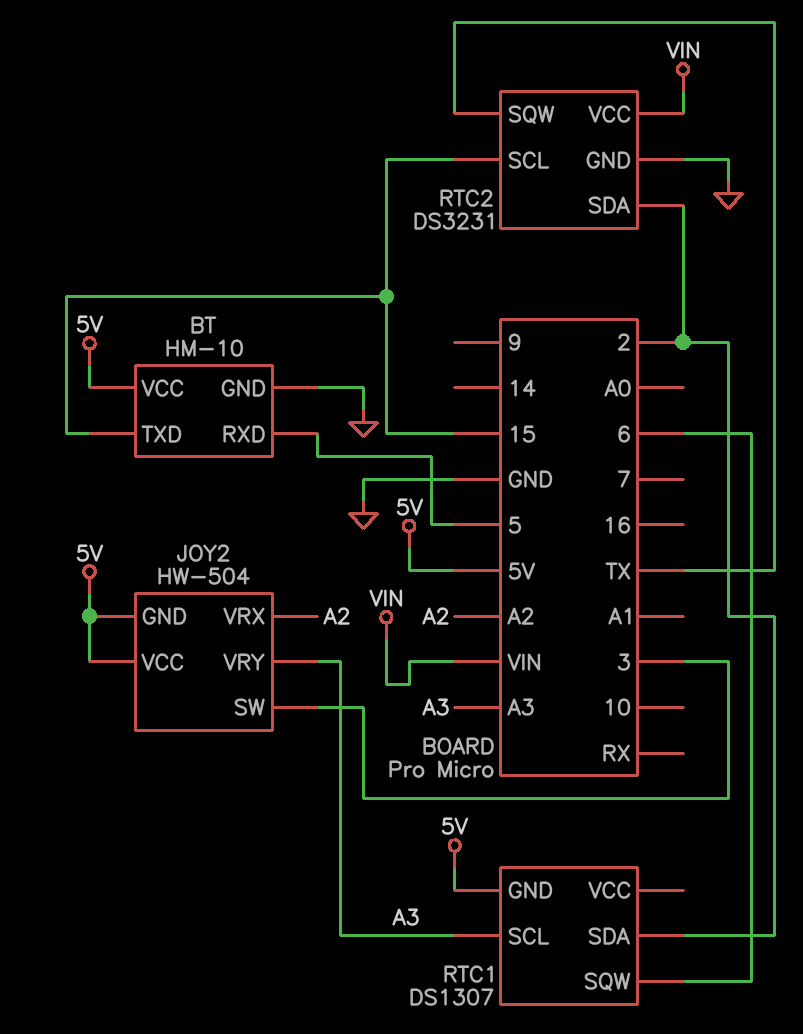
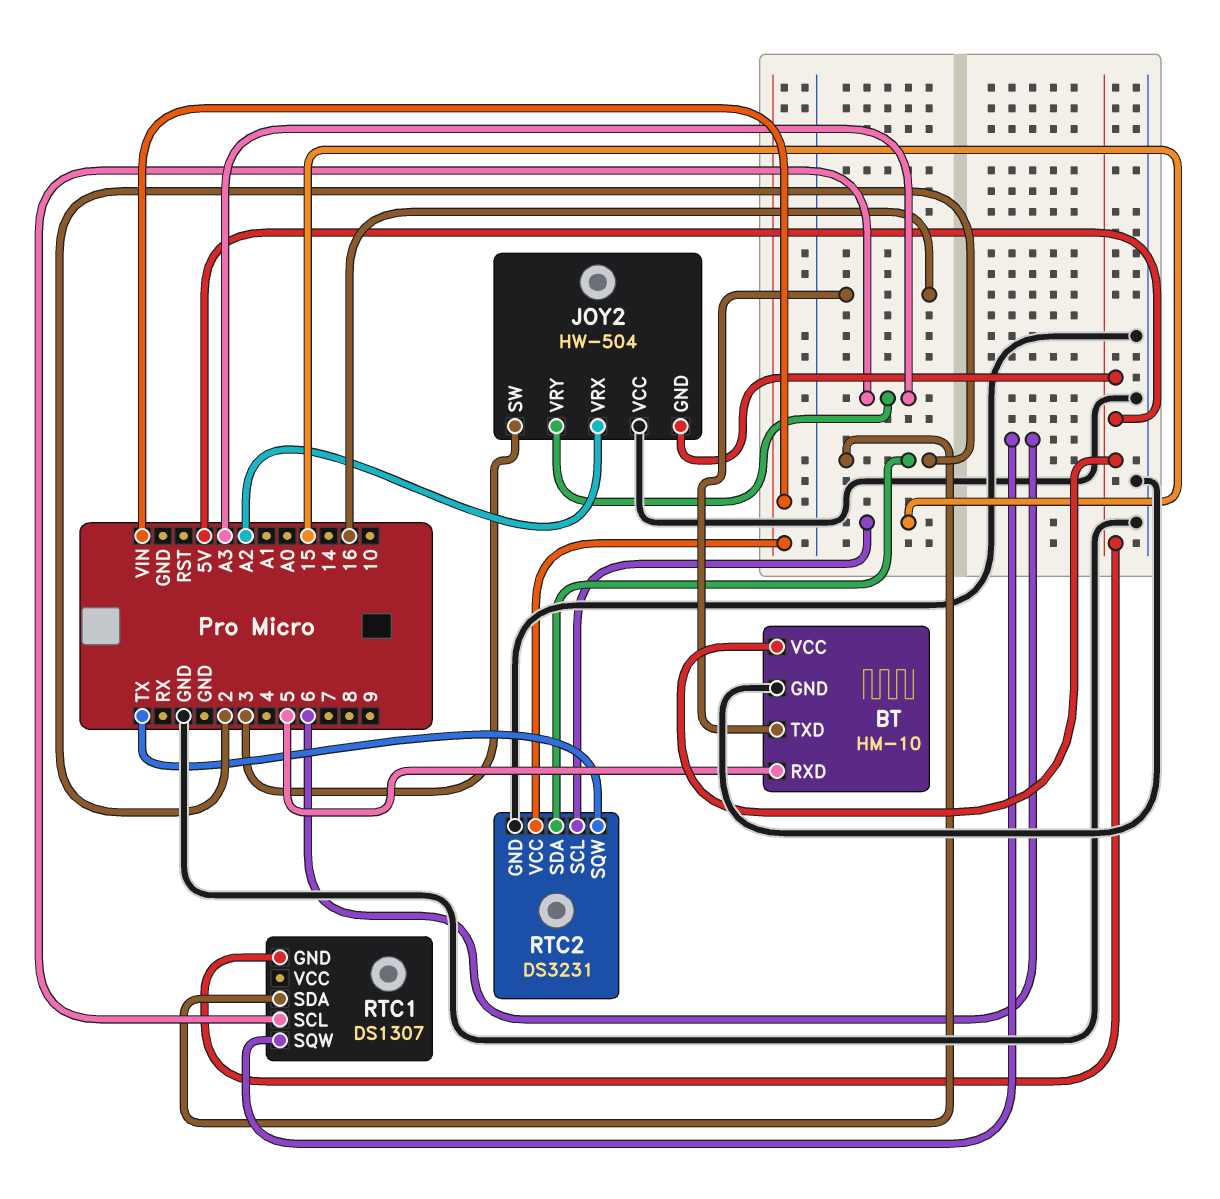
BT pin TXD: 15 -> 16
JOY2 pin VCC: 5V -> GND

